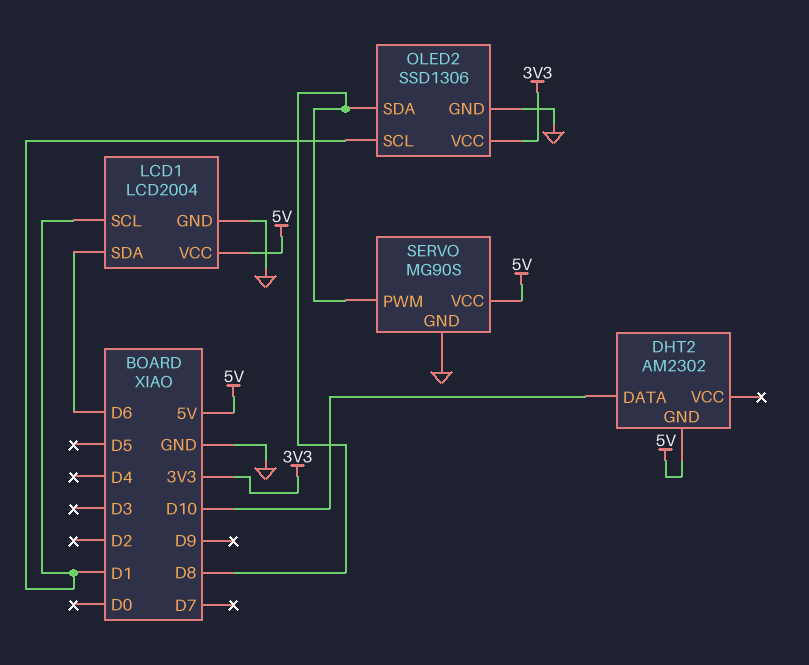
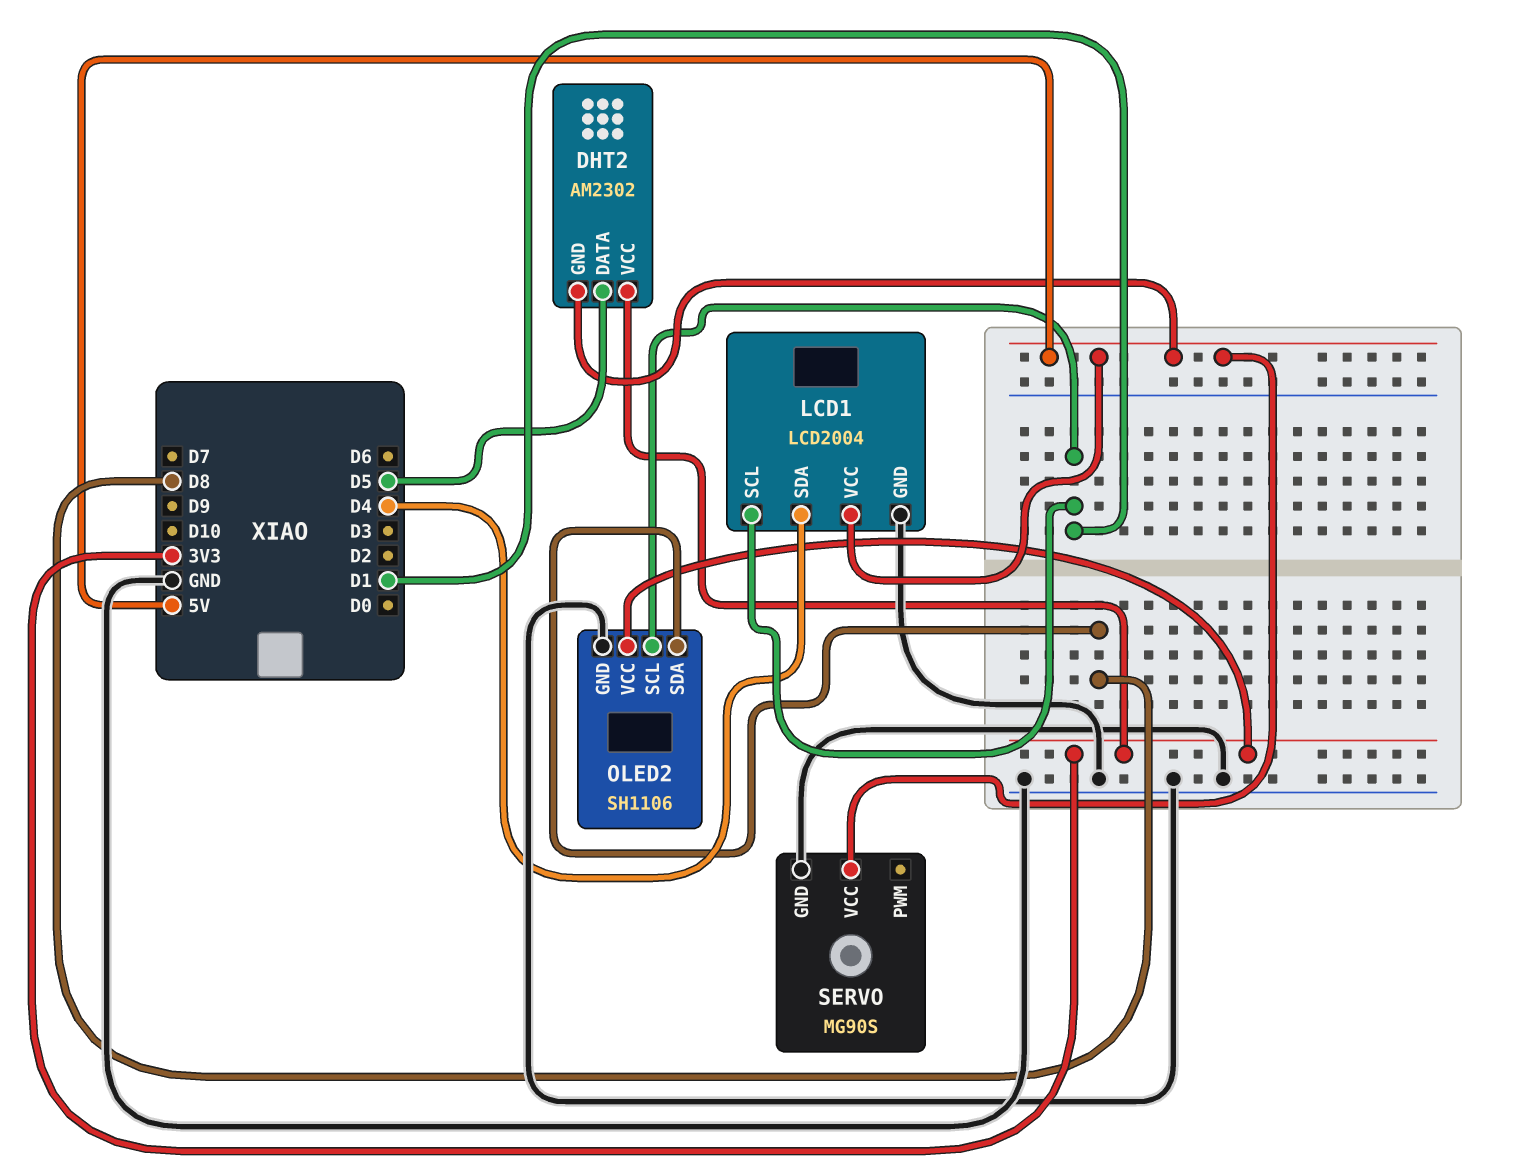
DHT2 pin DATA: D10 -> D5
DHT2 pin VCC: none -> 3V3
LCD1 pin SDA: D6 -> D4
OLED2: SSD1306 -> SH1106
SERVO pin PWM: D8 -> none

